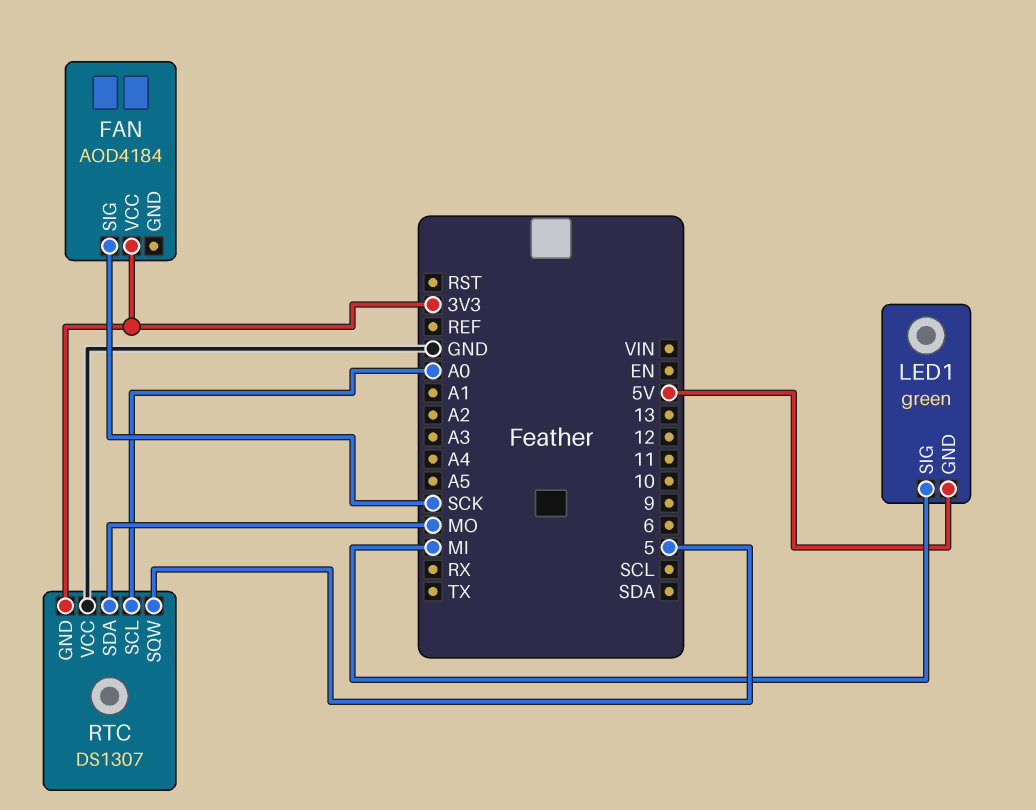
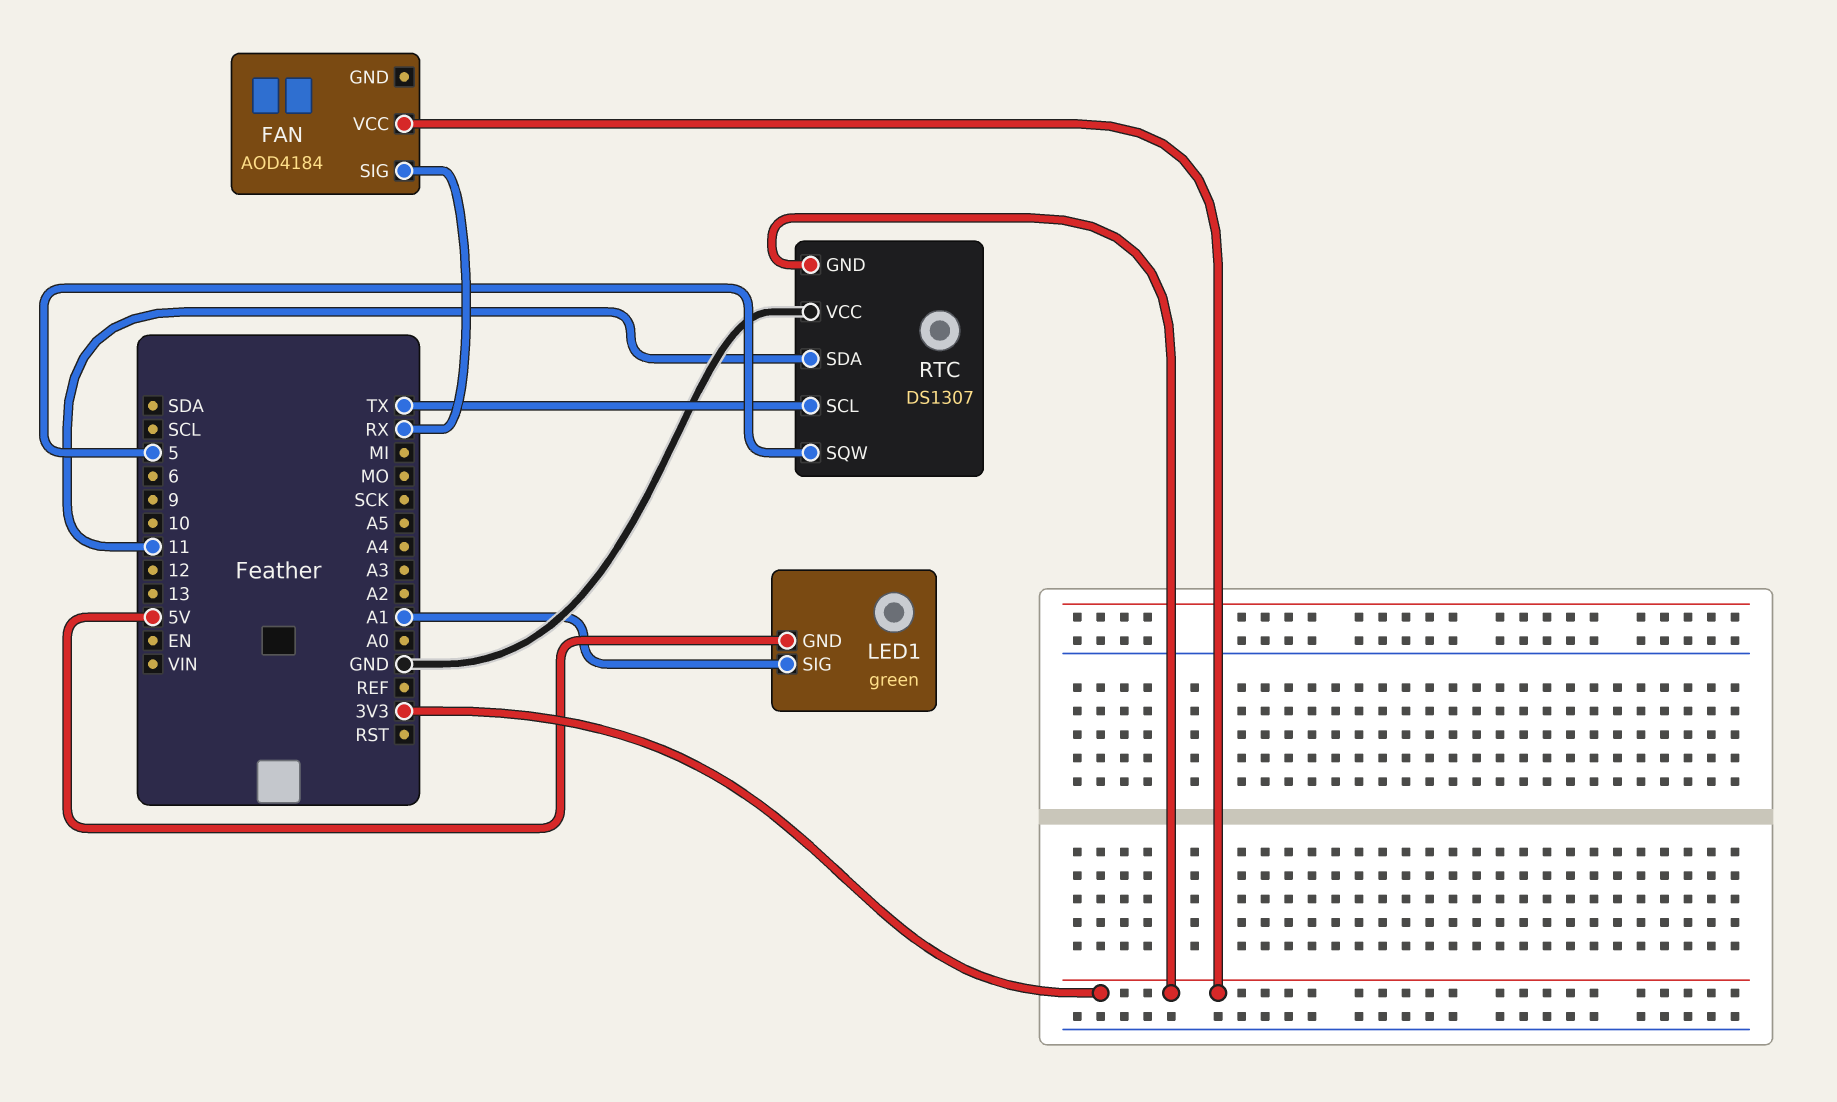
FAN pin SIG: SCK -> RX
LED1 pin SIG: MI -> A1
RTC pin SCL: A0 -> TX
RTC pin SDA: MO -> 11

